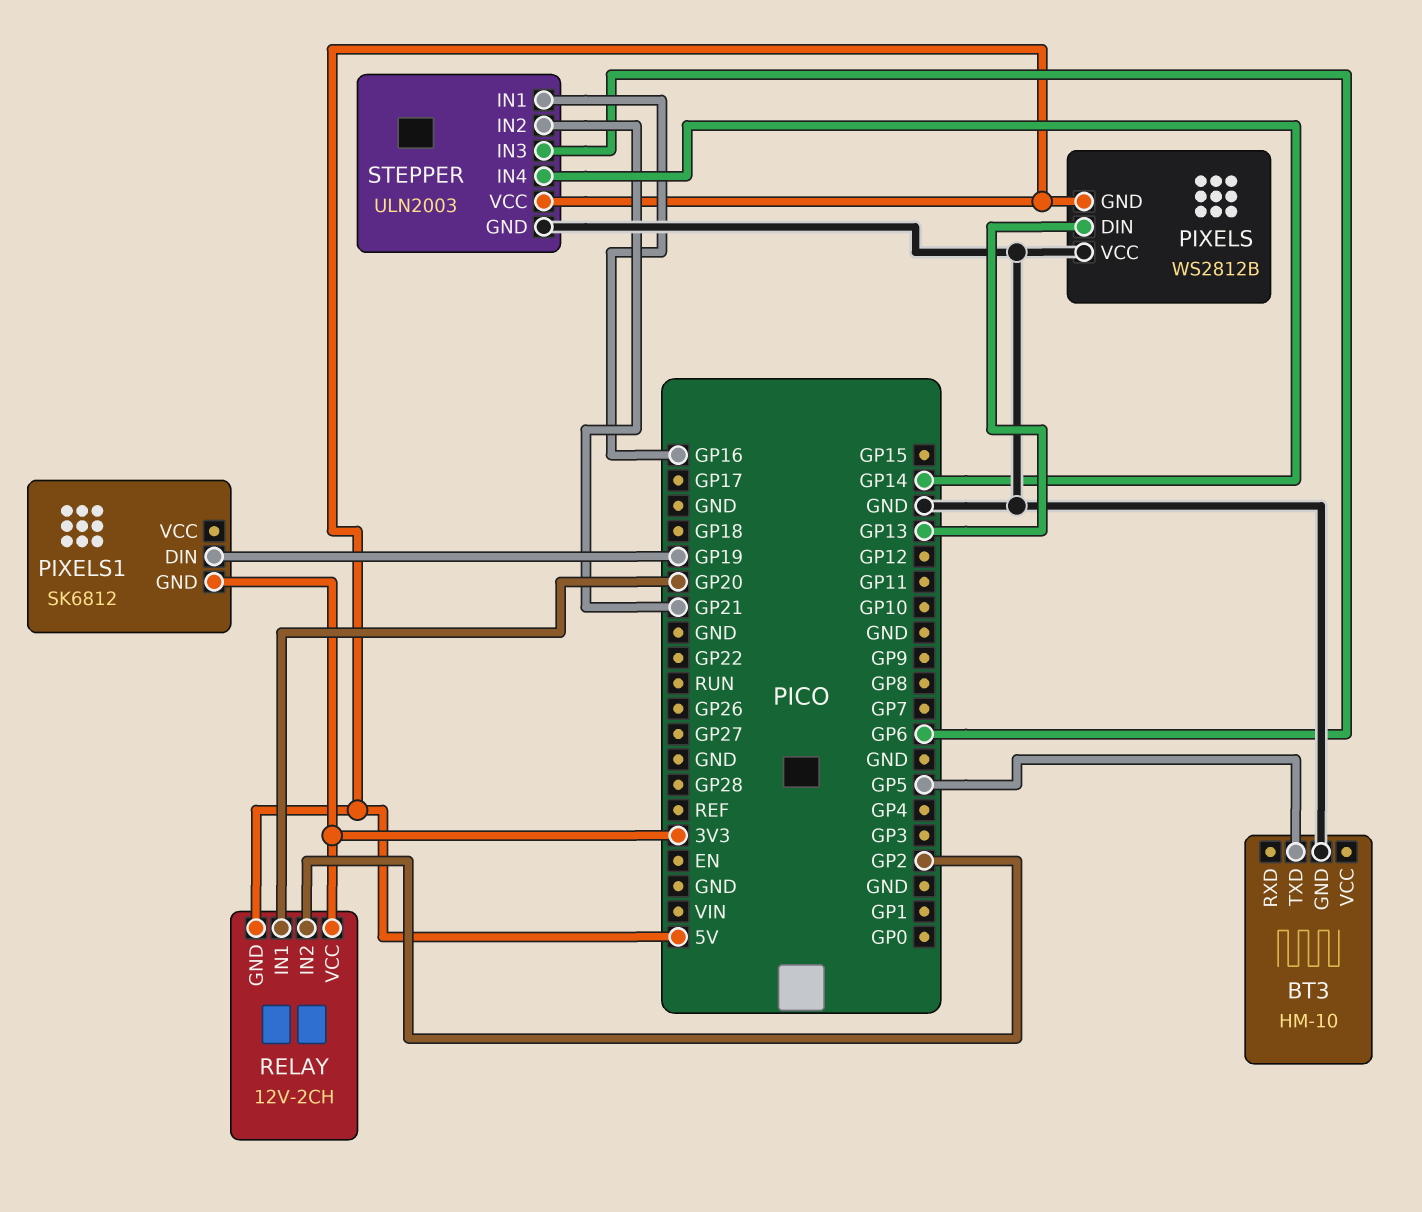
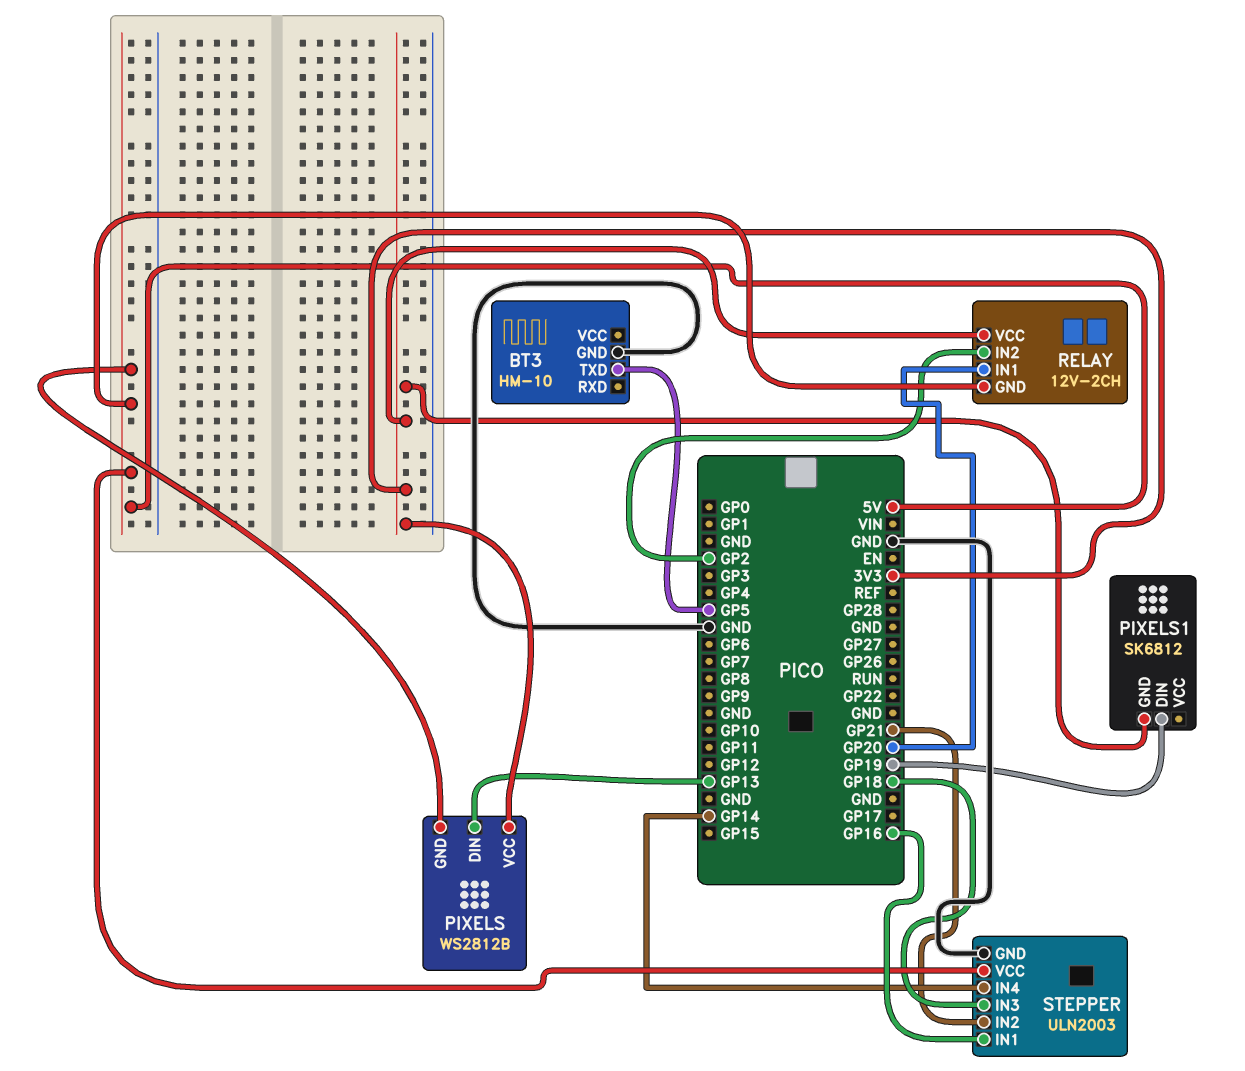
PIXELS pin VCC: GND -> 3V3
STEPPER pin IN3: GP6 -> GP18

